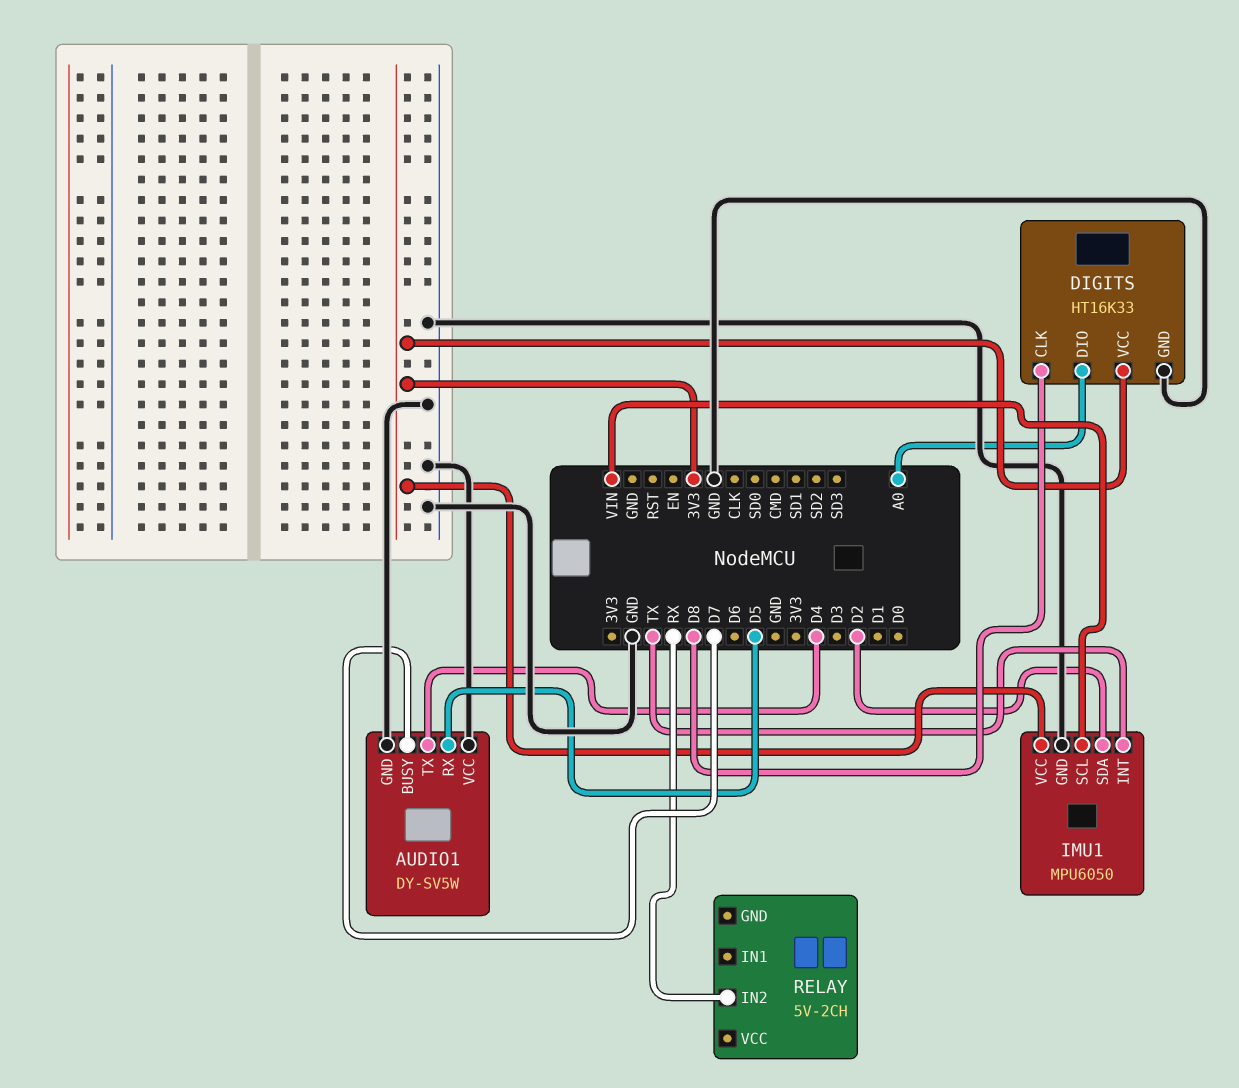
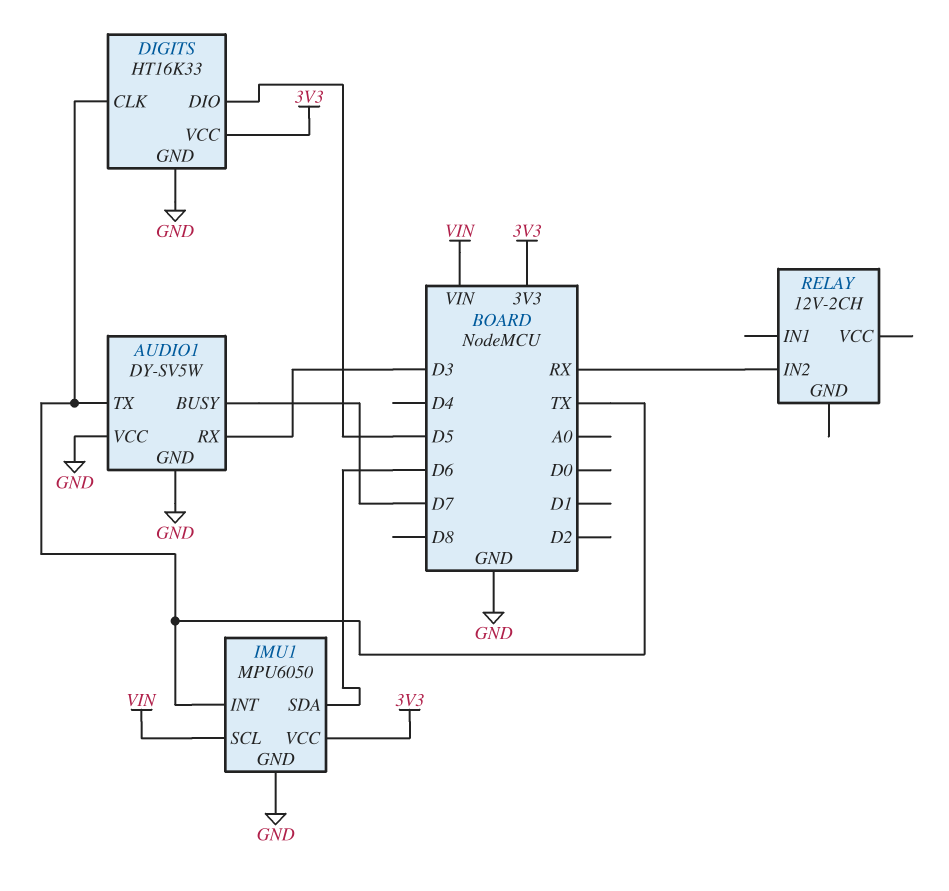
AUDIO1 pin RX: D5 -> D3
AUDIO1 pin TX: D4 -> TX
DIGITS pin CLK: D8 -> TX
DIGITS pin DIO: A0 -> D5
IMU1 pin SDA: D2 -> D6
RELAY: 5V-2CH -> 12V-2CH

